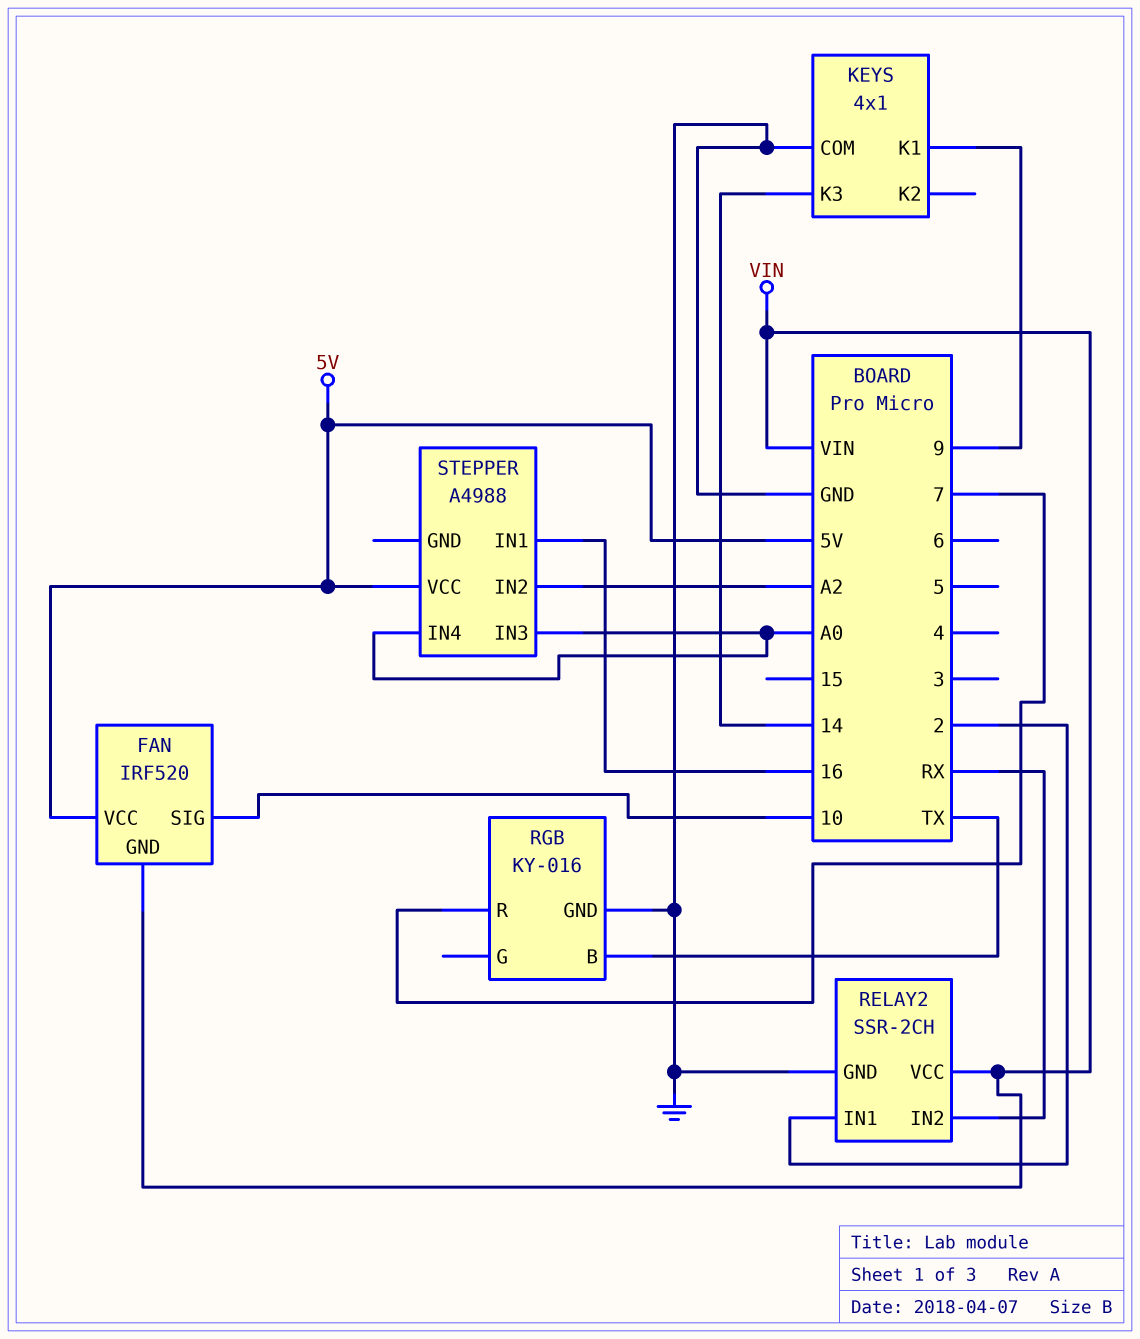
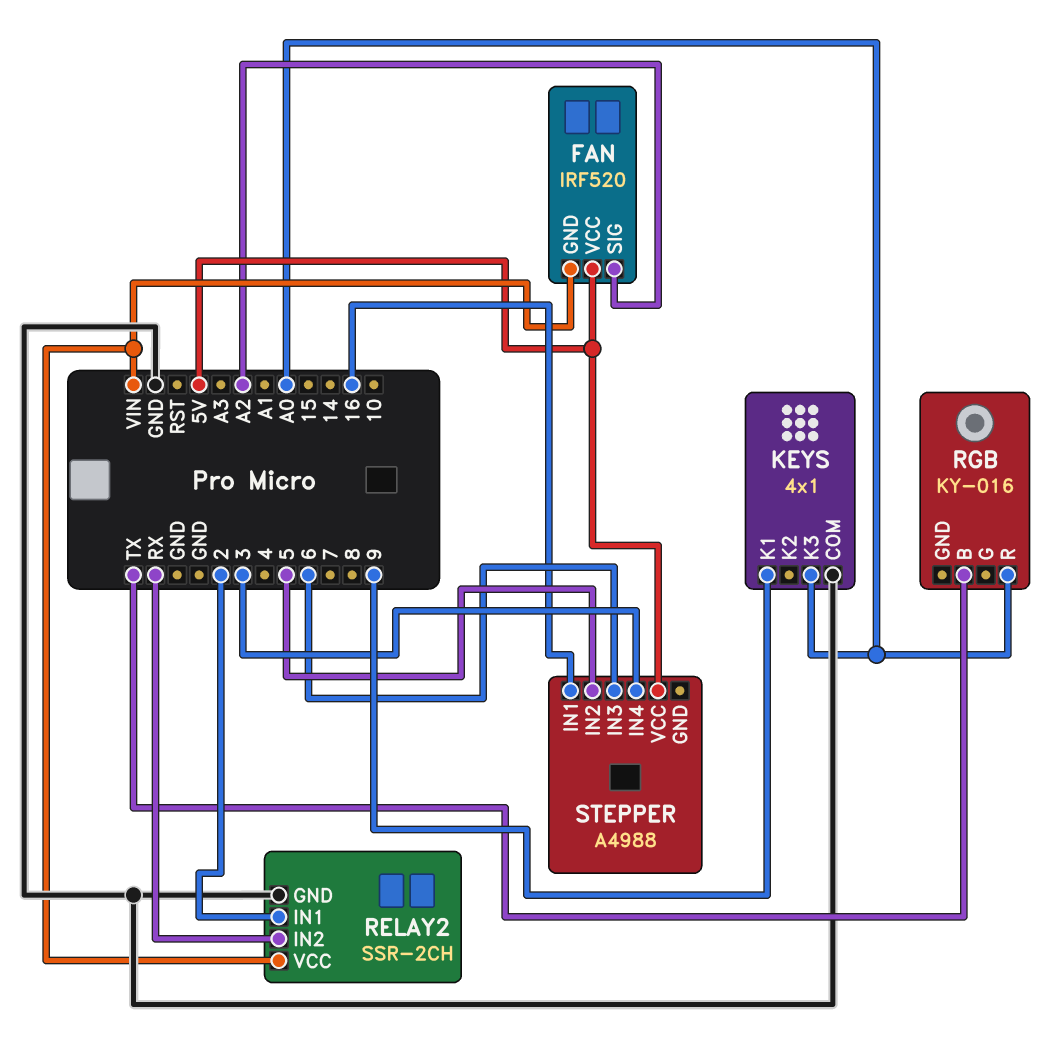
FAN pin SIG: 10 -> A2
KEYS pin K3: 14 -> A0
RGB pin GND: GND -> none
RGB pin R: 7 -> A0
STEPPER pin IN2: A2 -> 5
STEPPER pin IN3: A0 -> 6
STEPPER pin IN4: A0 -> 3

